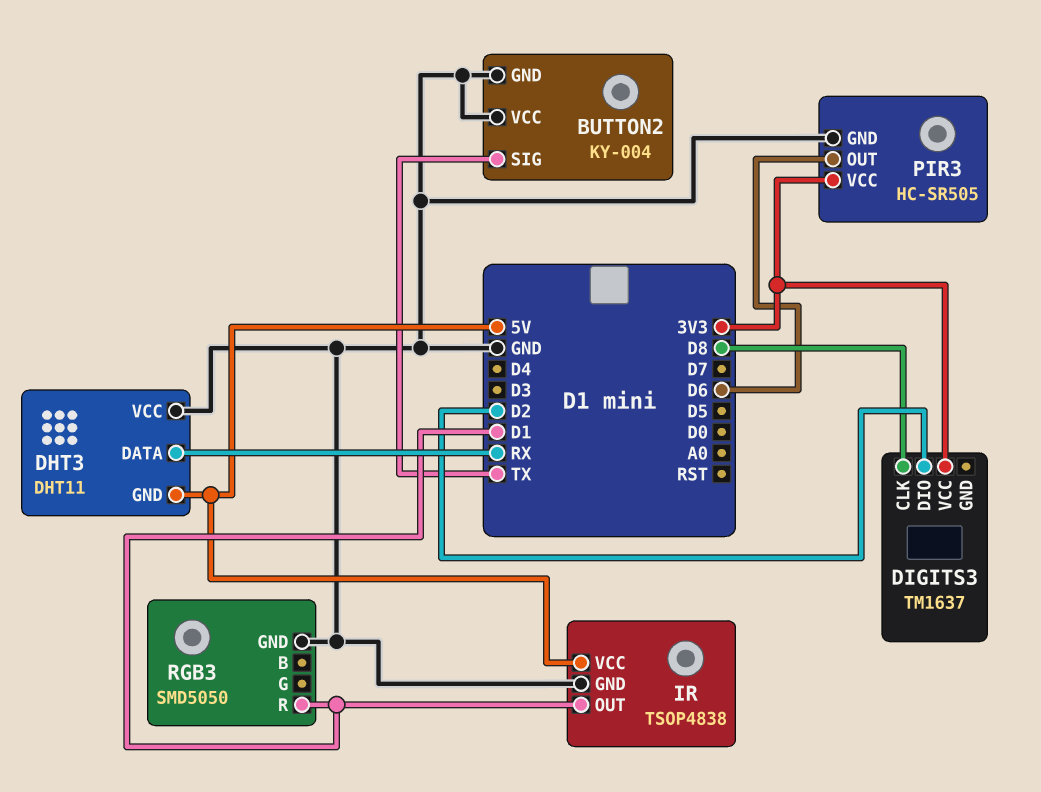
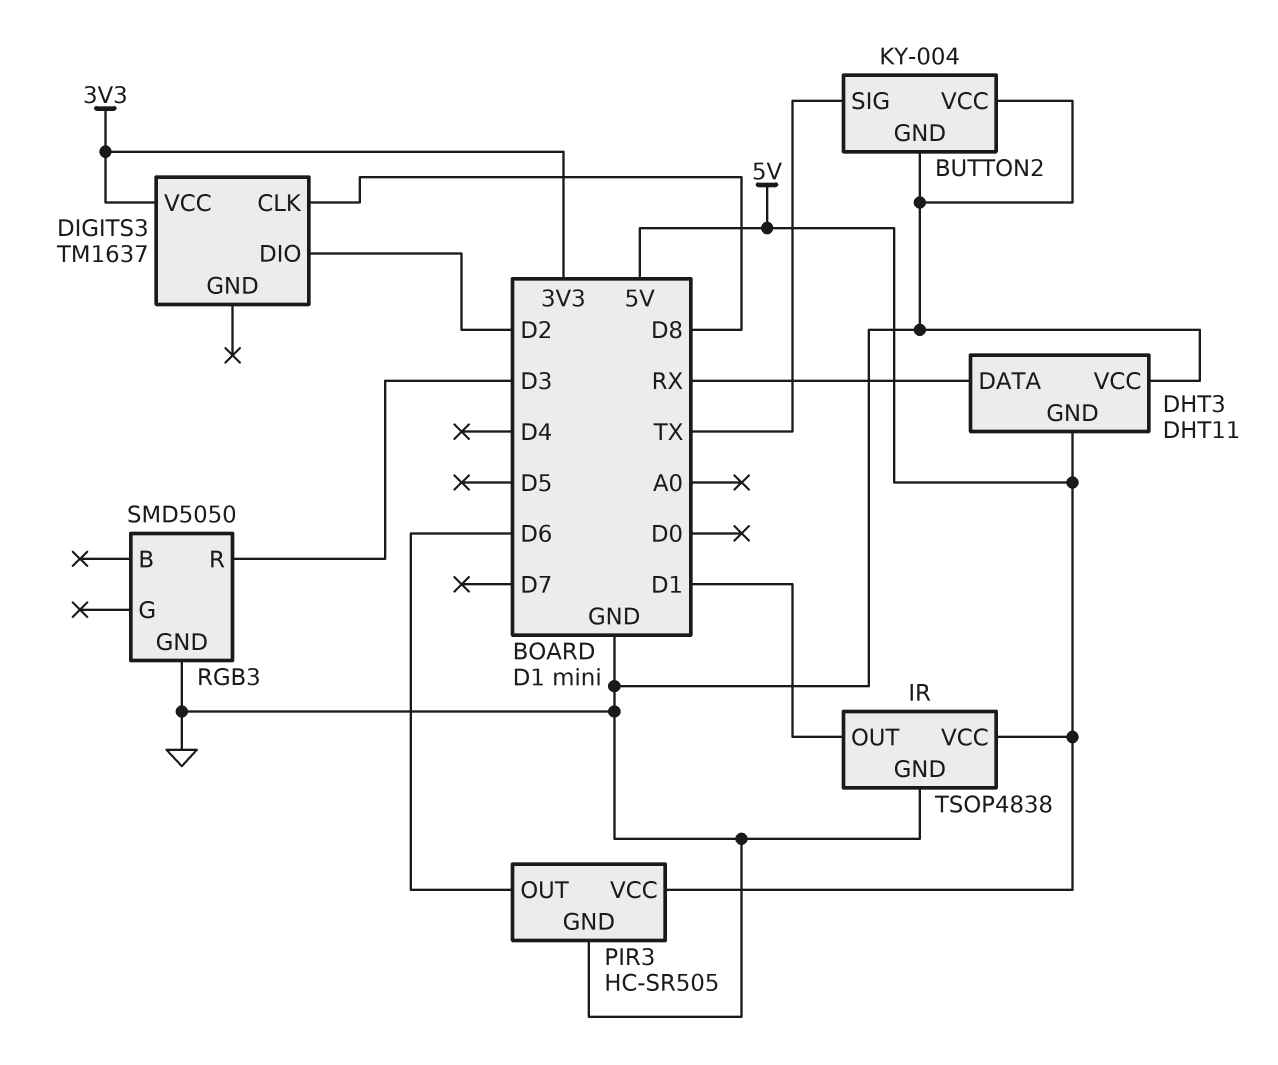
PIR3 pin VCC: 3V3 -> 5V
RGB3 pin R: D1 -> D3

